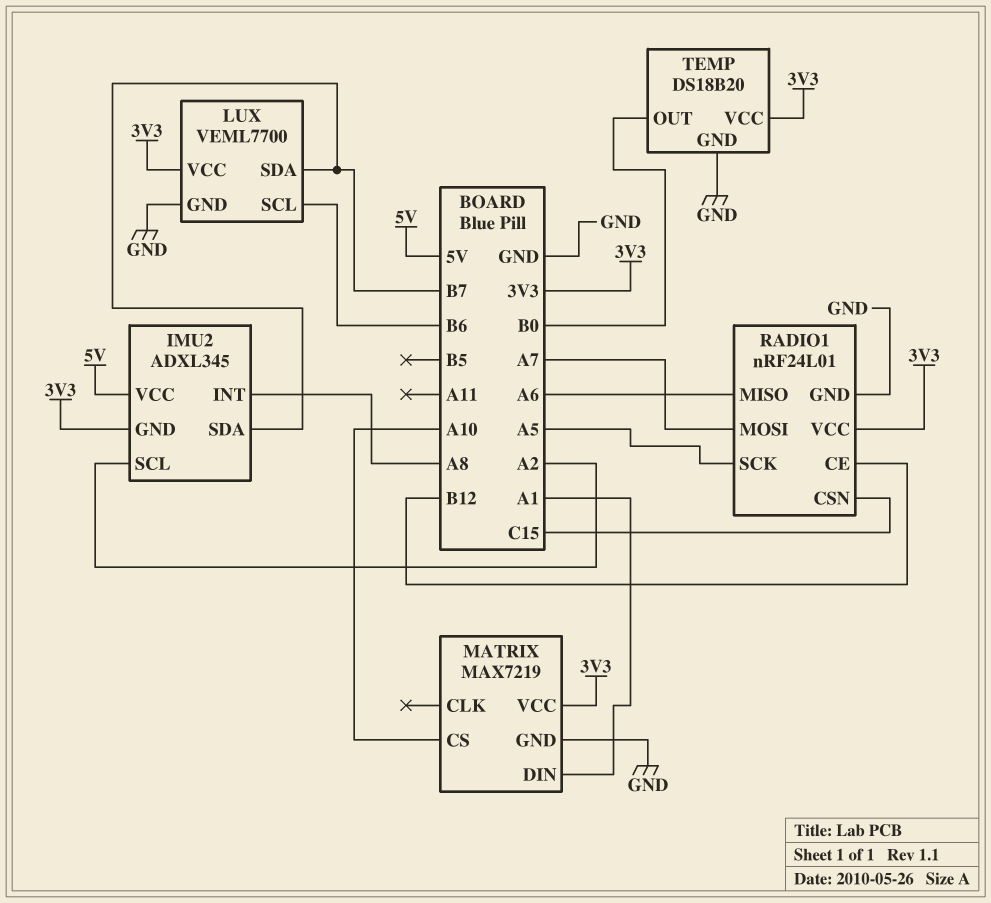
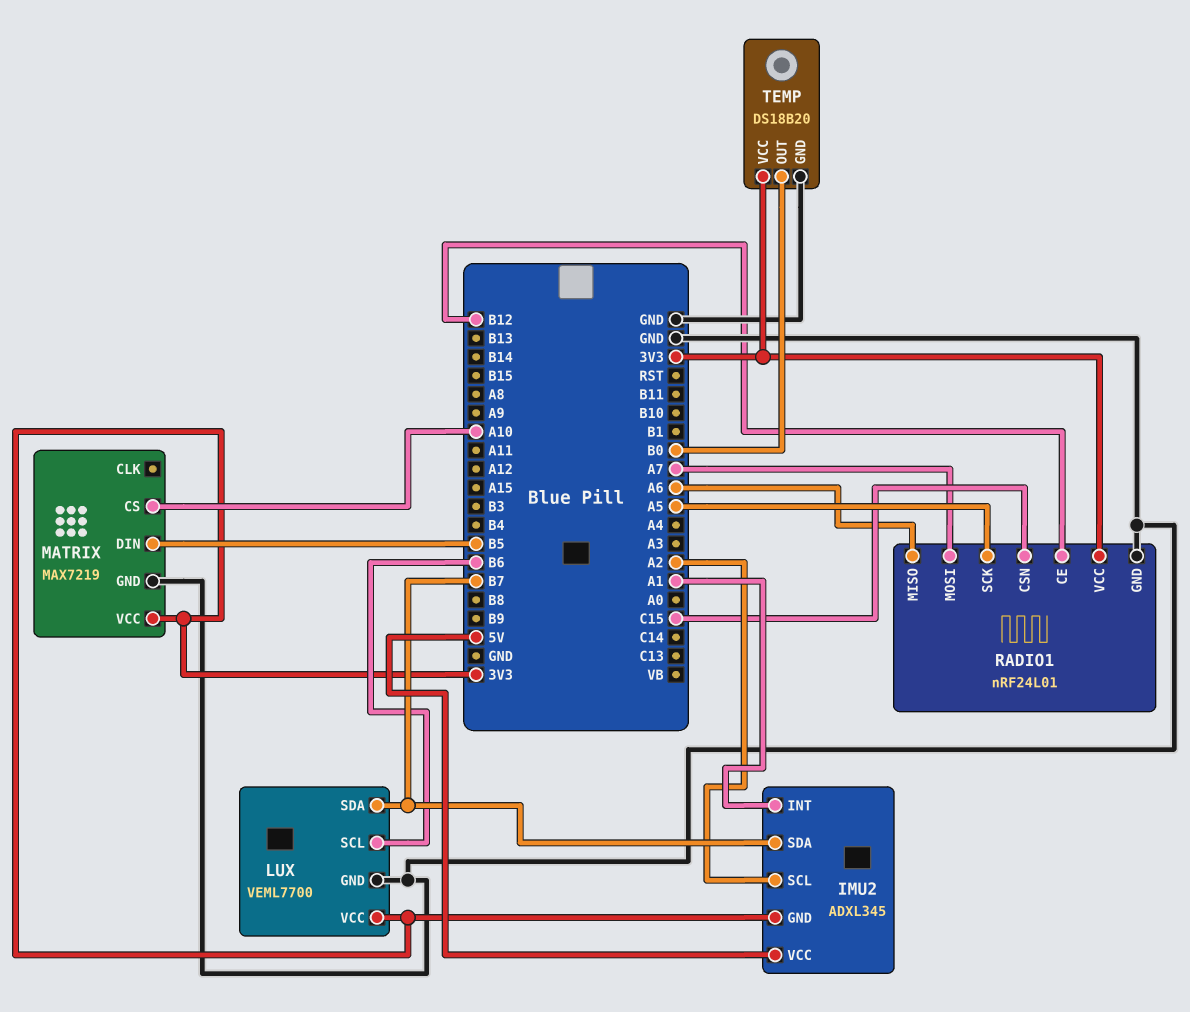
IMU2 pin INT: A8 -> A1
MATRIX pin DIN: A1 -> B5

